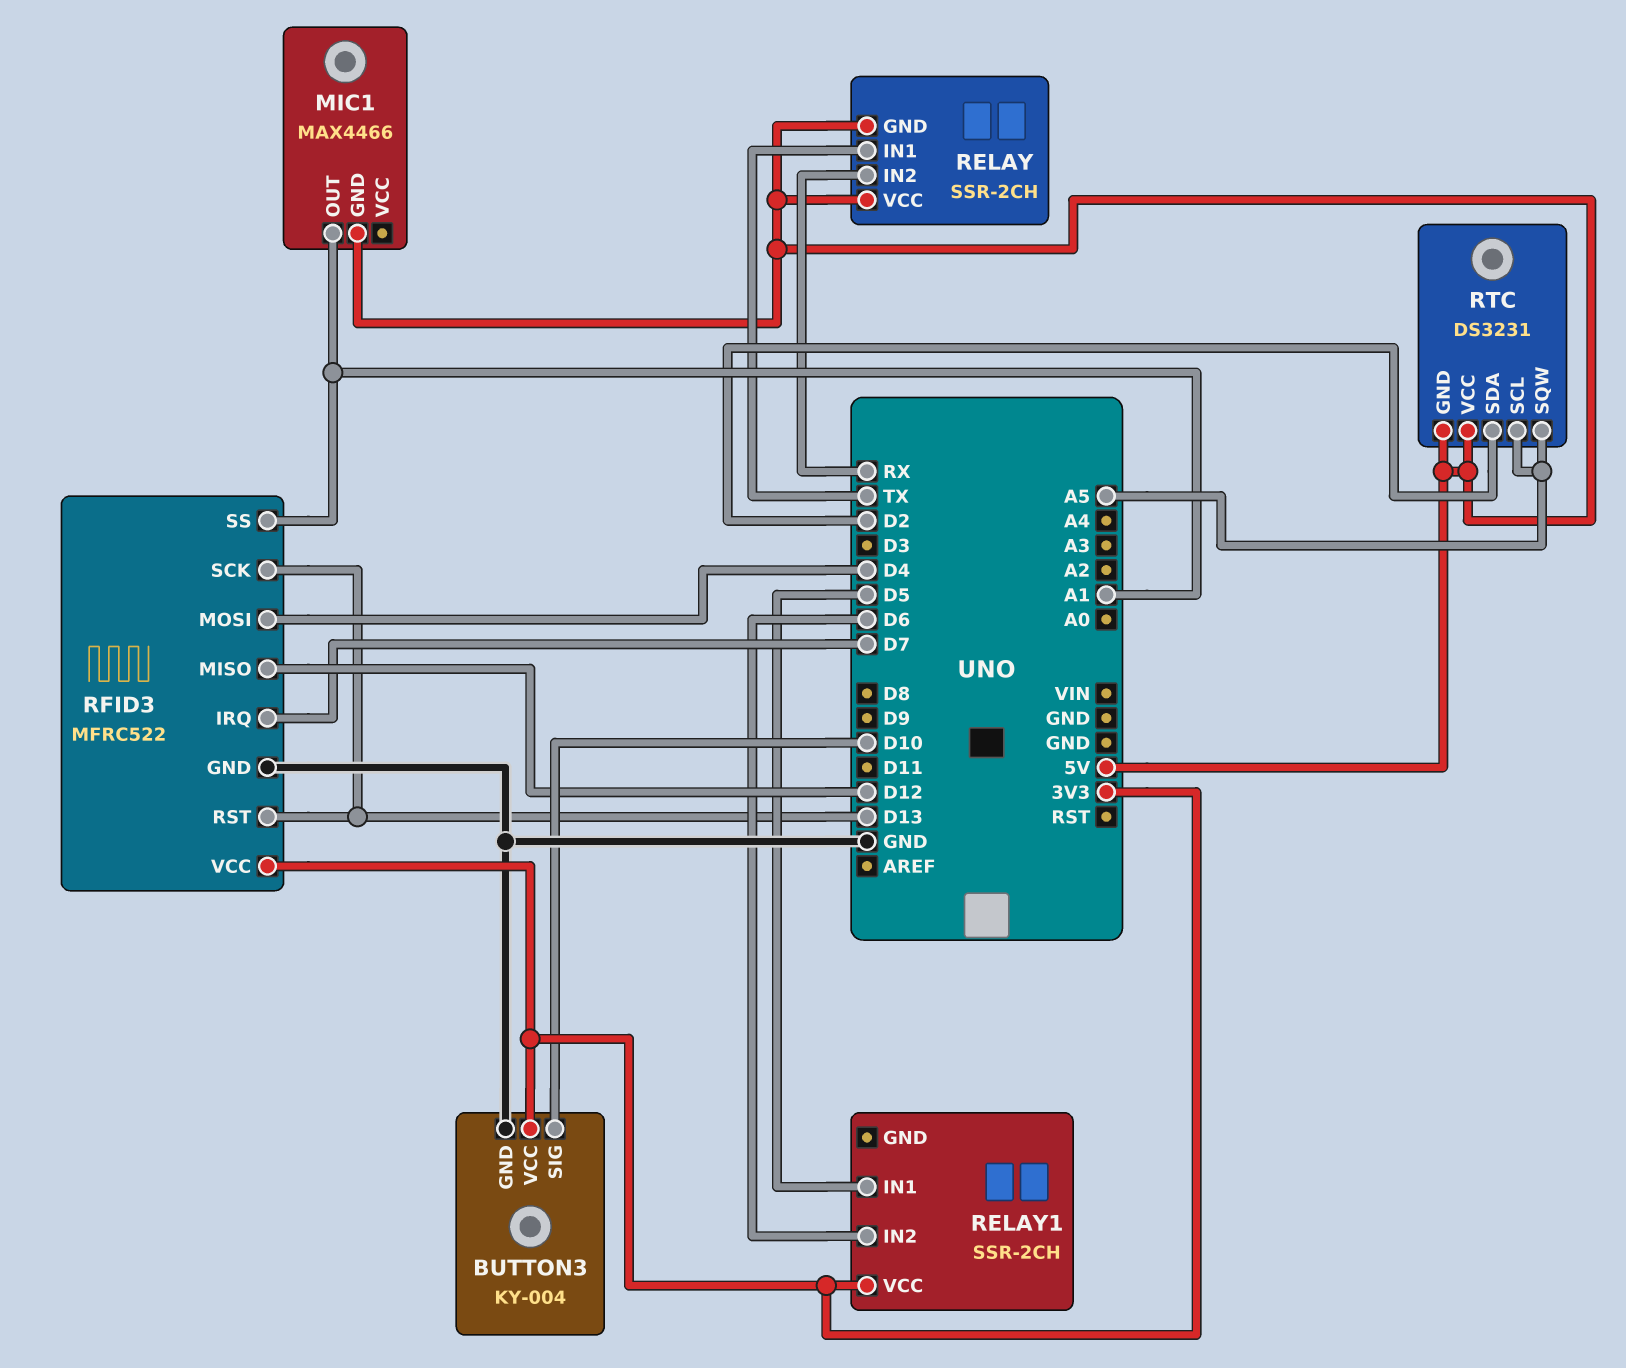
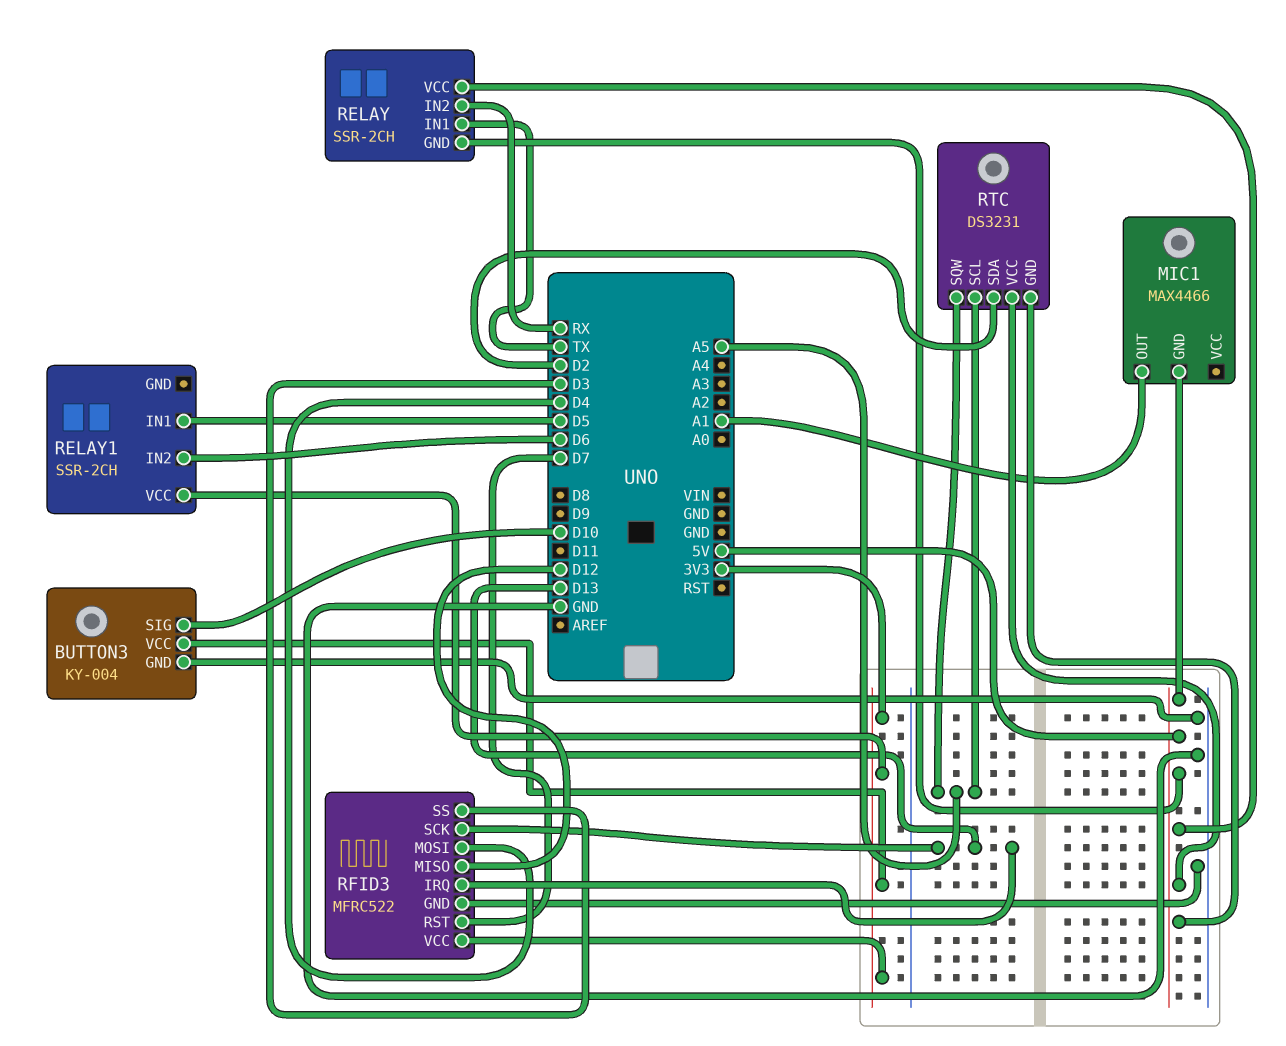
RFID3 pin IRQ: D7 -> D13
RFID3 pin RST: D13 -> D7
RFID3 pin SS: A1 -> D3

